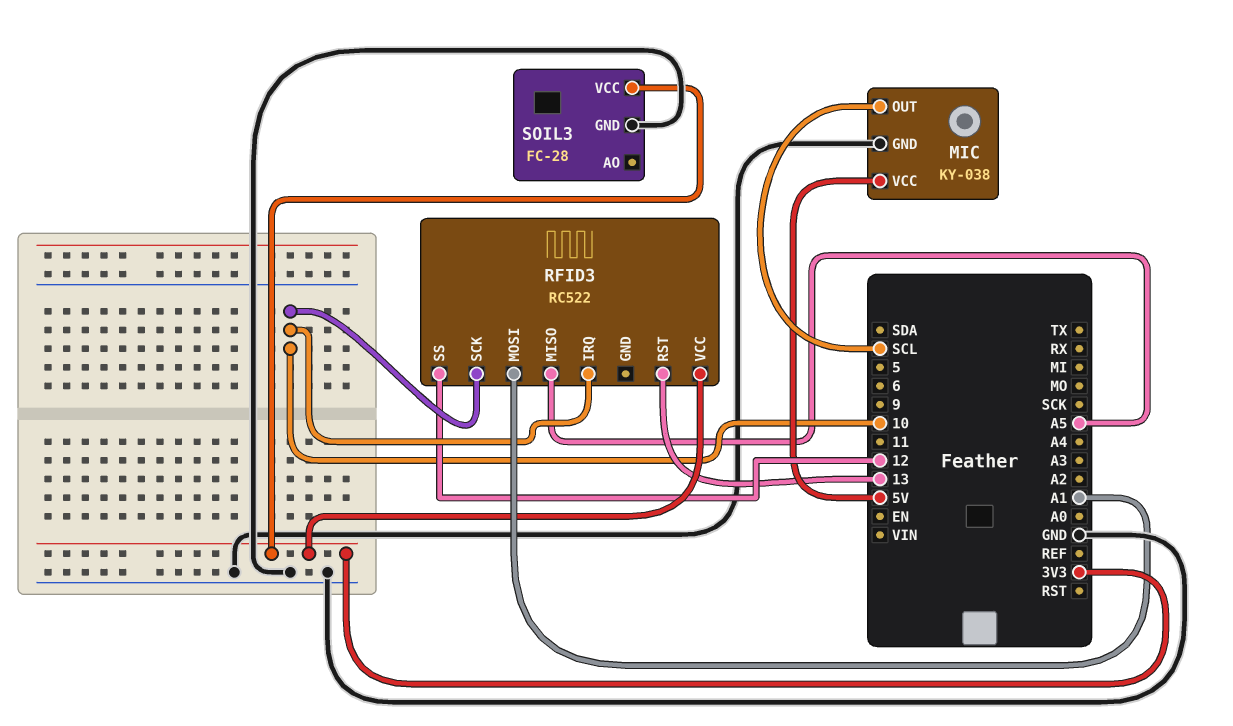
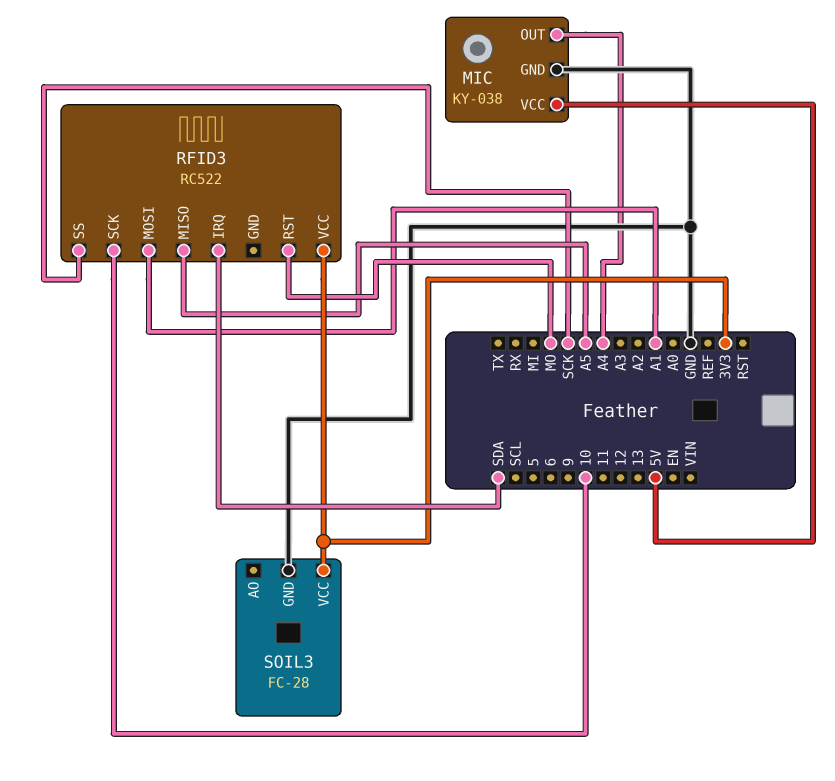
MIC pin OUT: SCL -> A4
RFID3 pin IRQ: 10 -> SDA
RFID3 pin RST: 13 -> MO
RFID3 pin SS: 12 -> SCK

